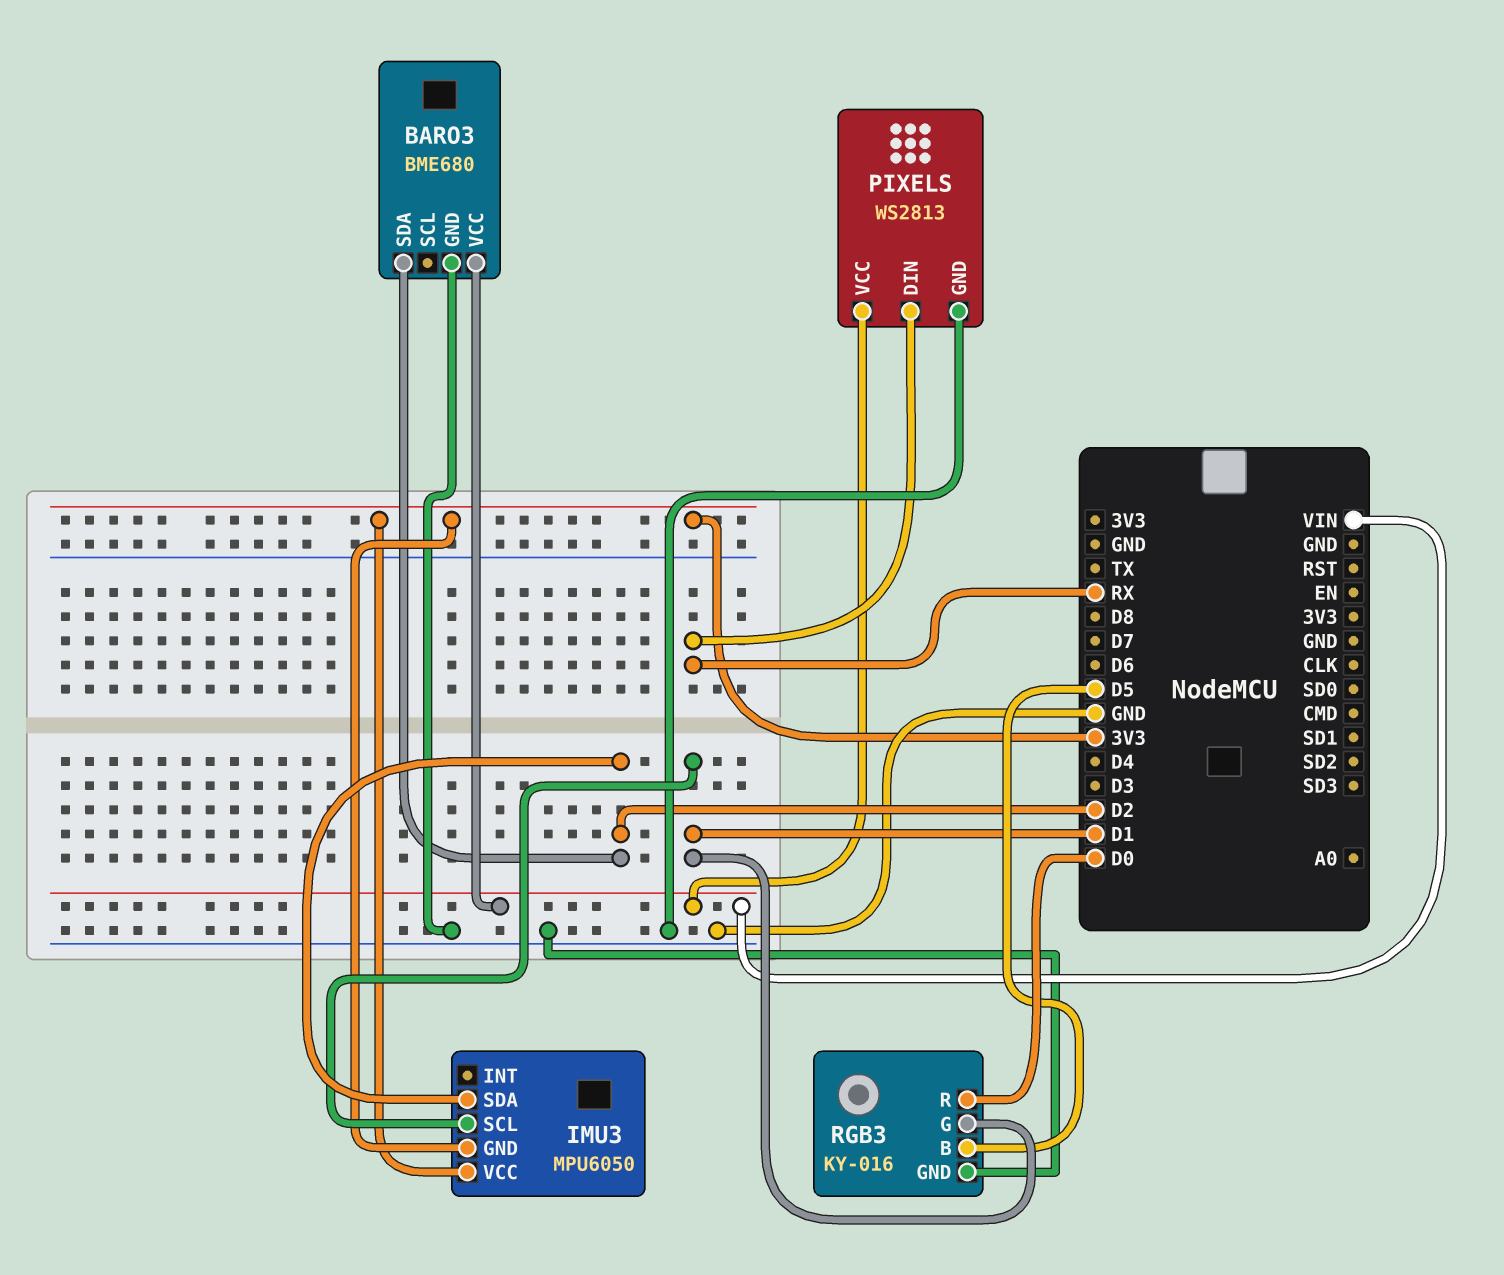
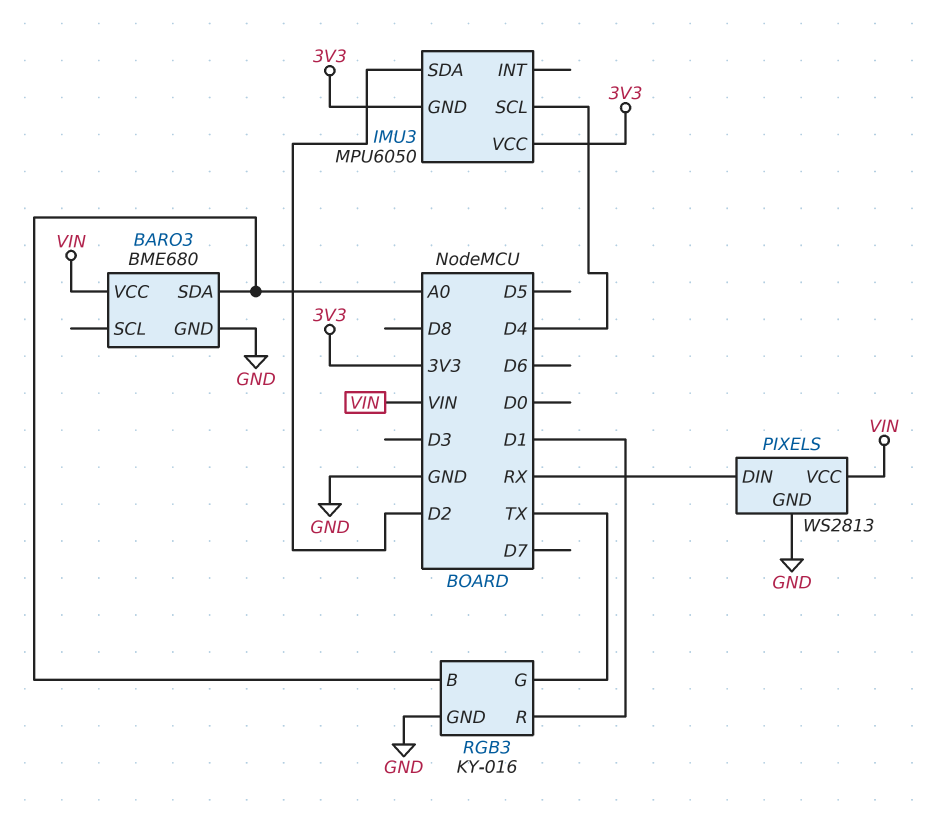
BARO3 pin SDA: D2 -> A0
IMU3 pin SCL: D1 -> D4
RGB3 pin B: D5 -> A0
RGB3 pin G: D1 -> TX
RGB3 pin R: D0 -> D1

